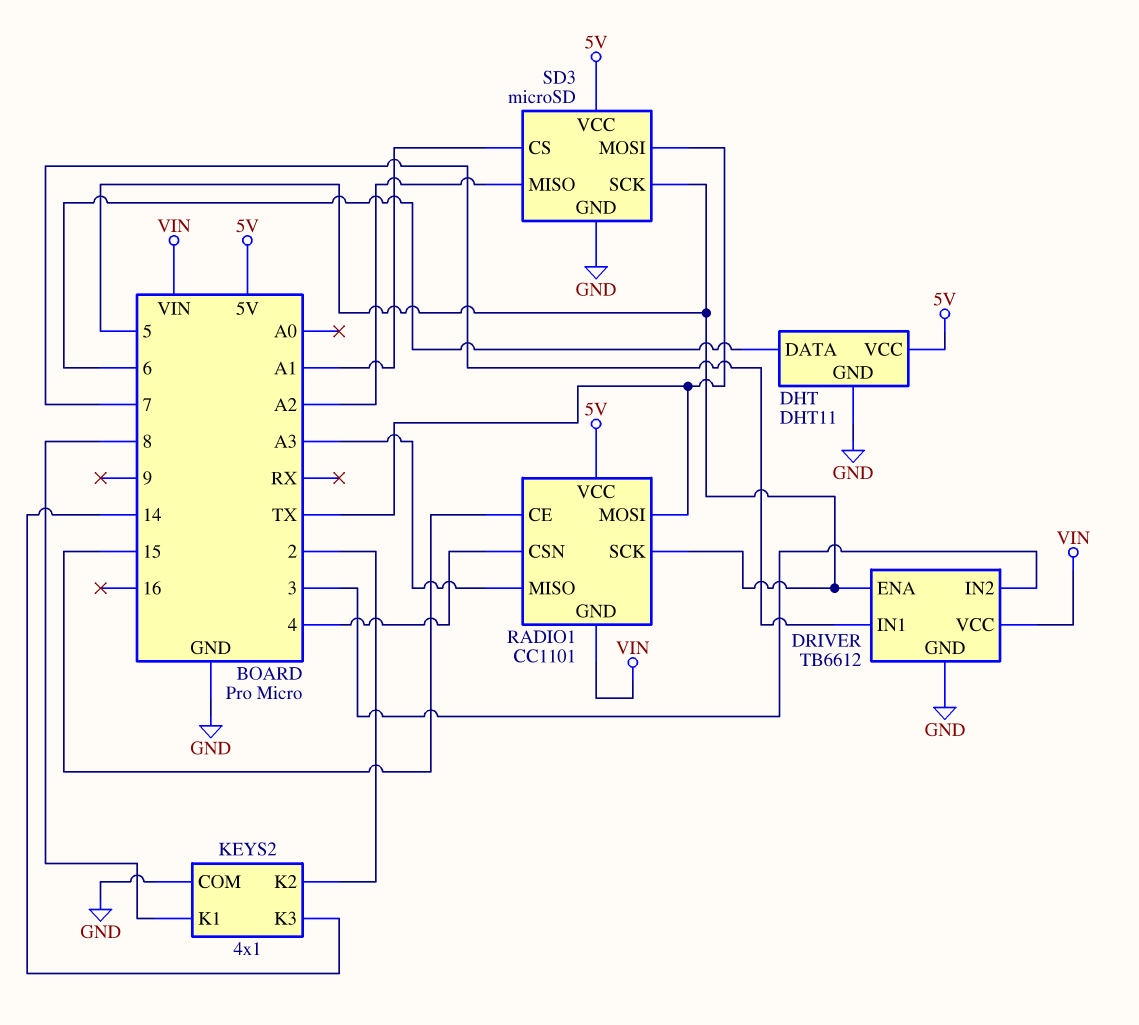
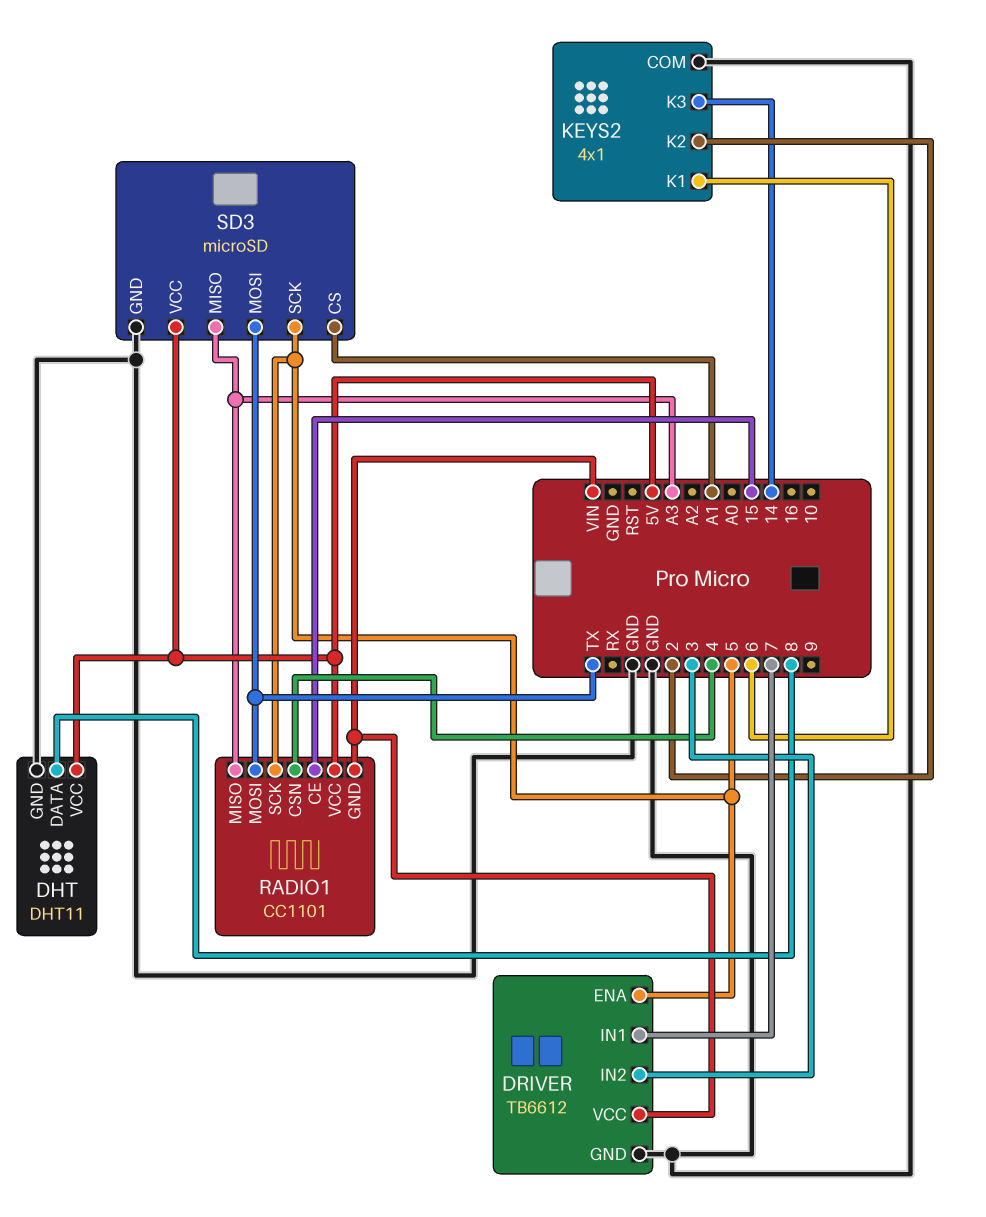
DHT pin DATA: 6 -> 8
KEYS2 pin K1: 8 -> 6
SD3 pin MISO: A2 -> A3

